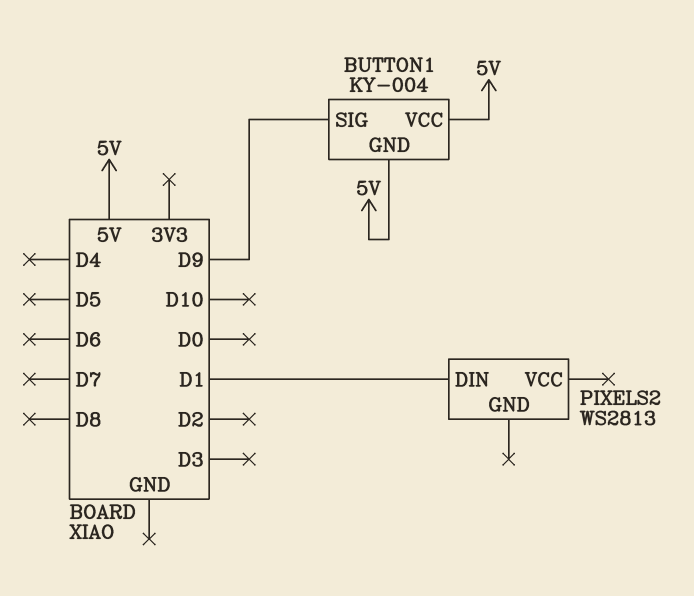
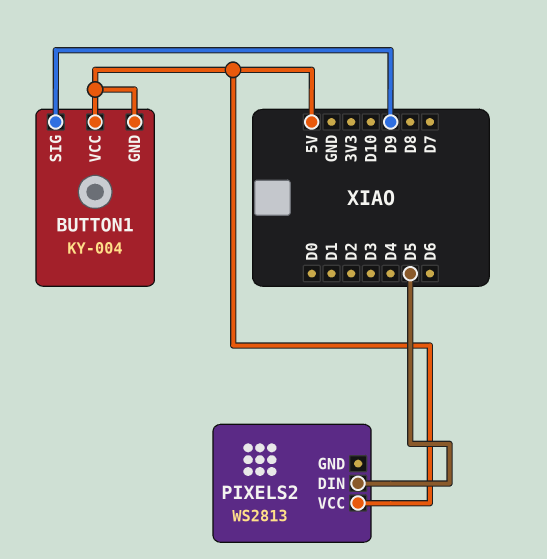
PIXELS2 pin DIN: D1 -> D5
PIXELS2 pin VCC: none -> 5V

